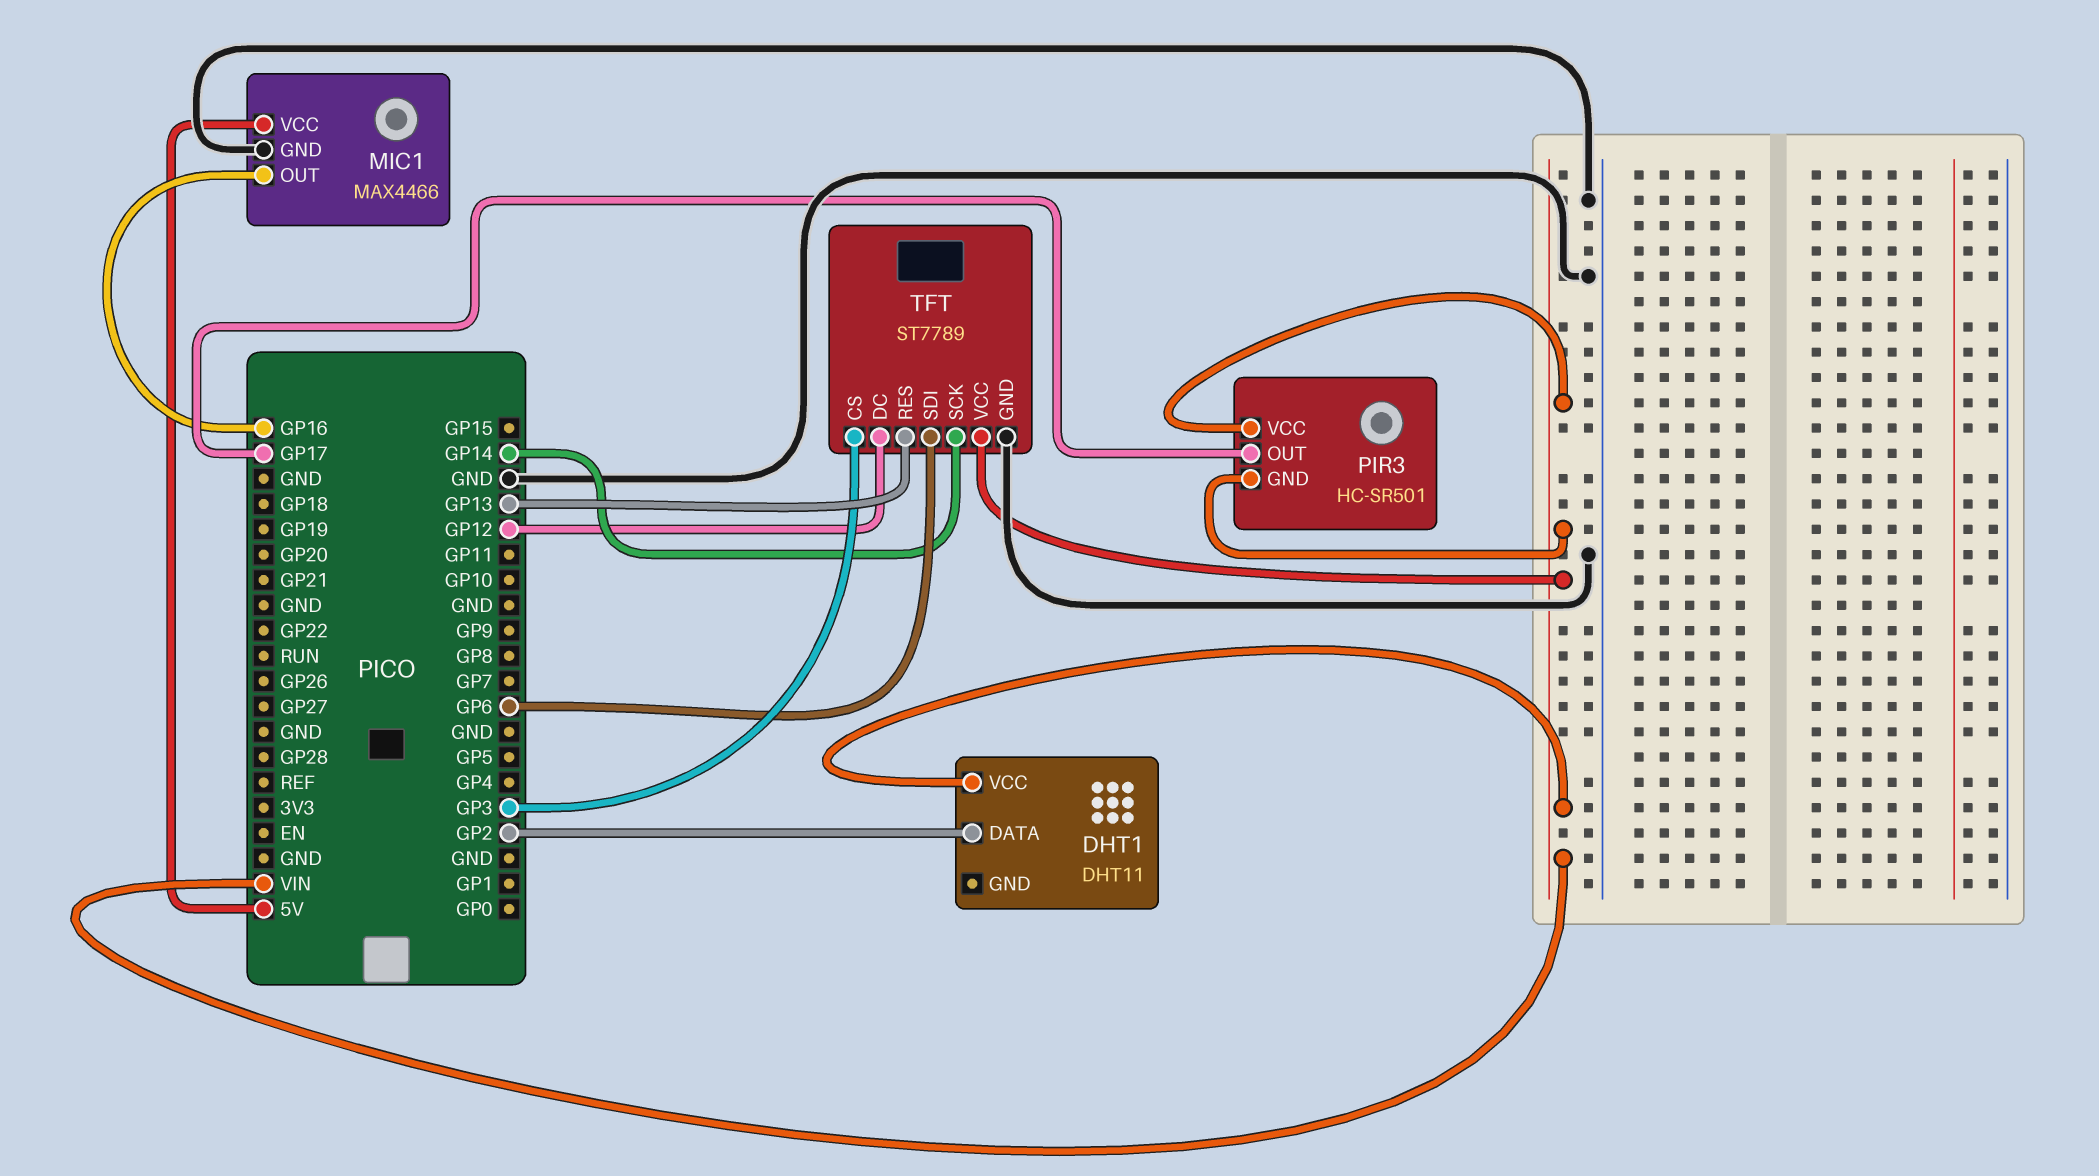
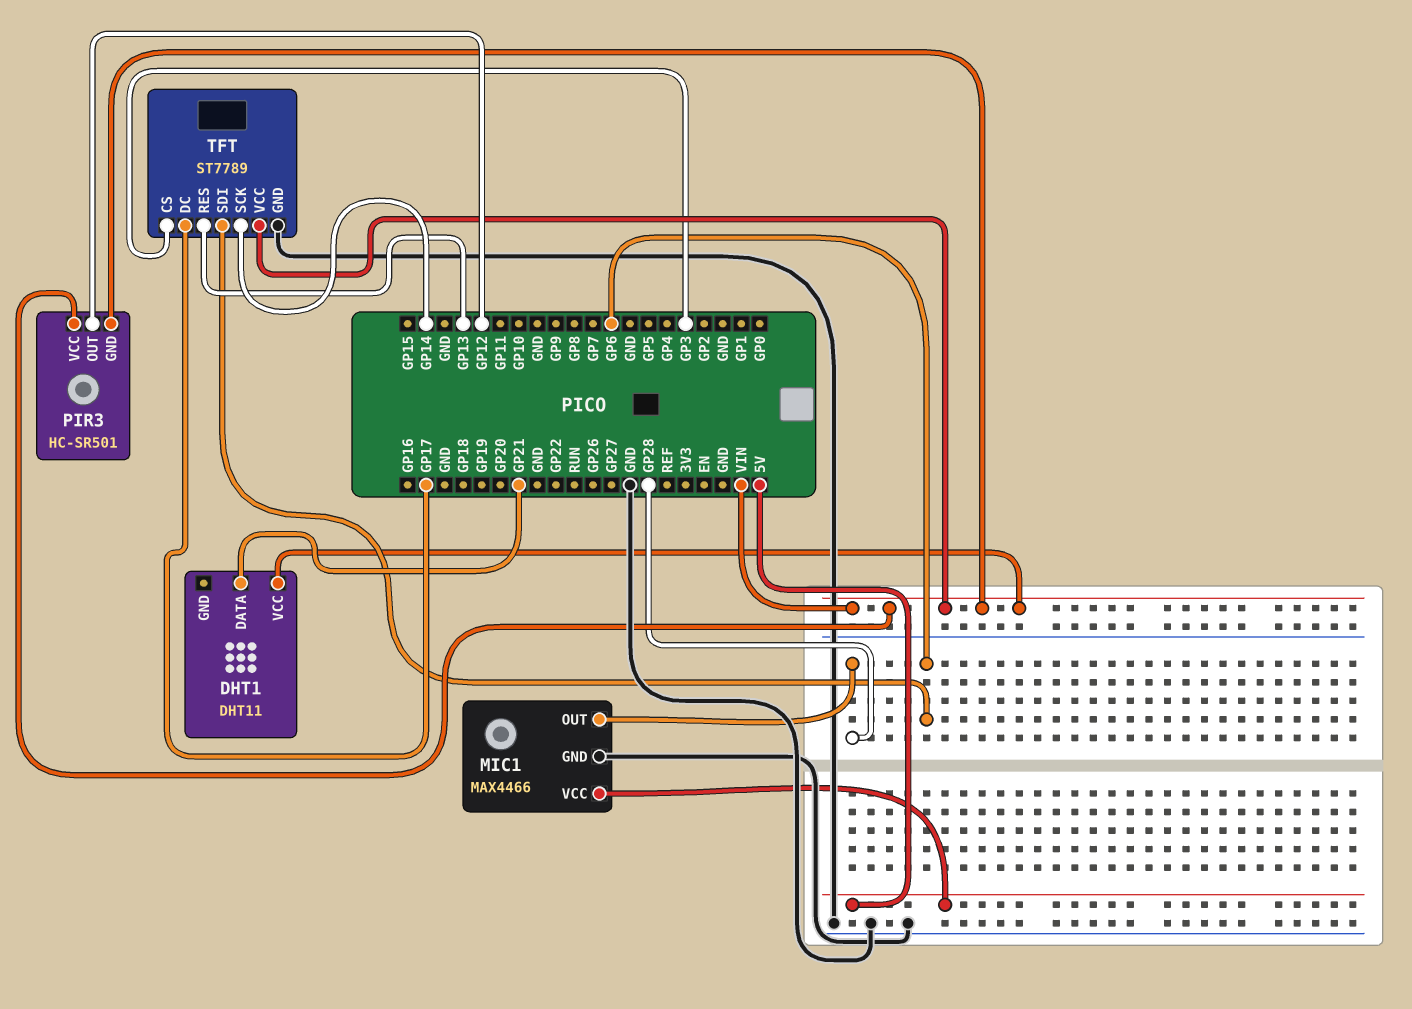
DHT1 pin DATA: GP2 -> GP21
MIC1 pin OUT: GP16 -> GP28
PIR3 pin OUT: GP17 -> GP12
TFT pin DC: GP12 -> GP17

